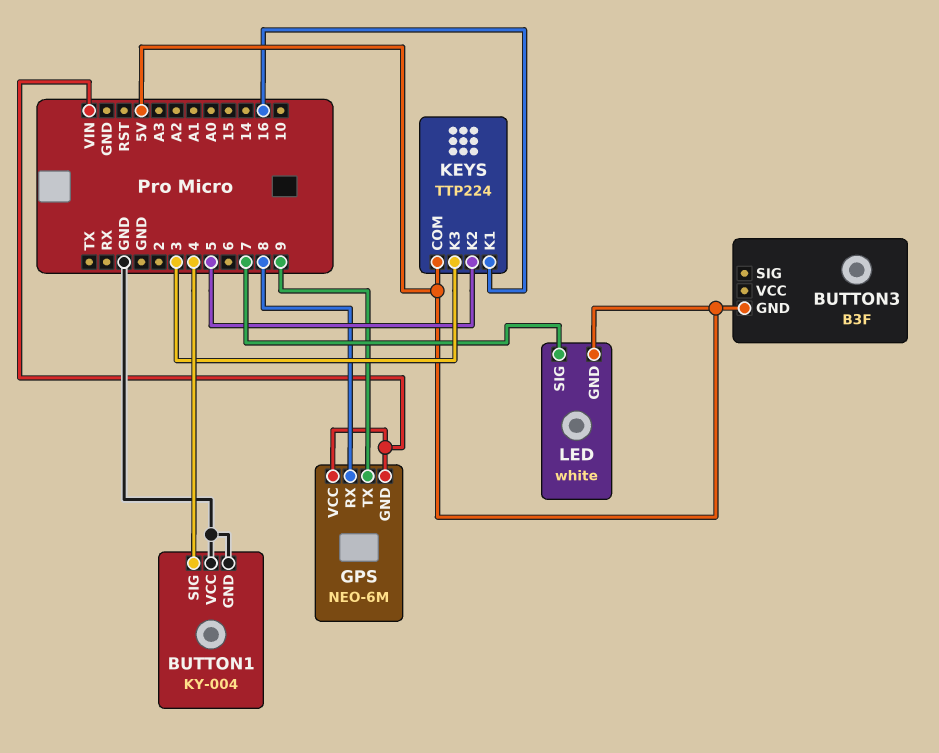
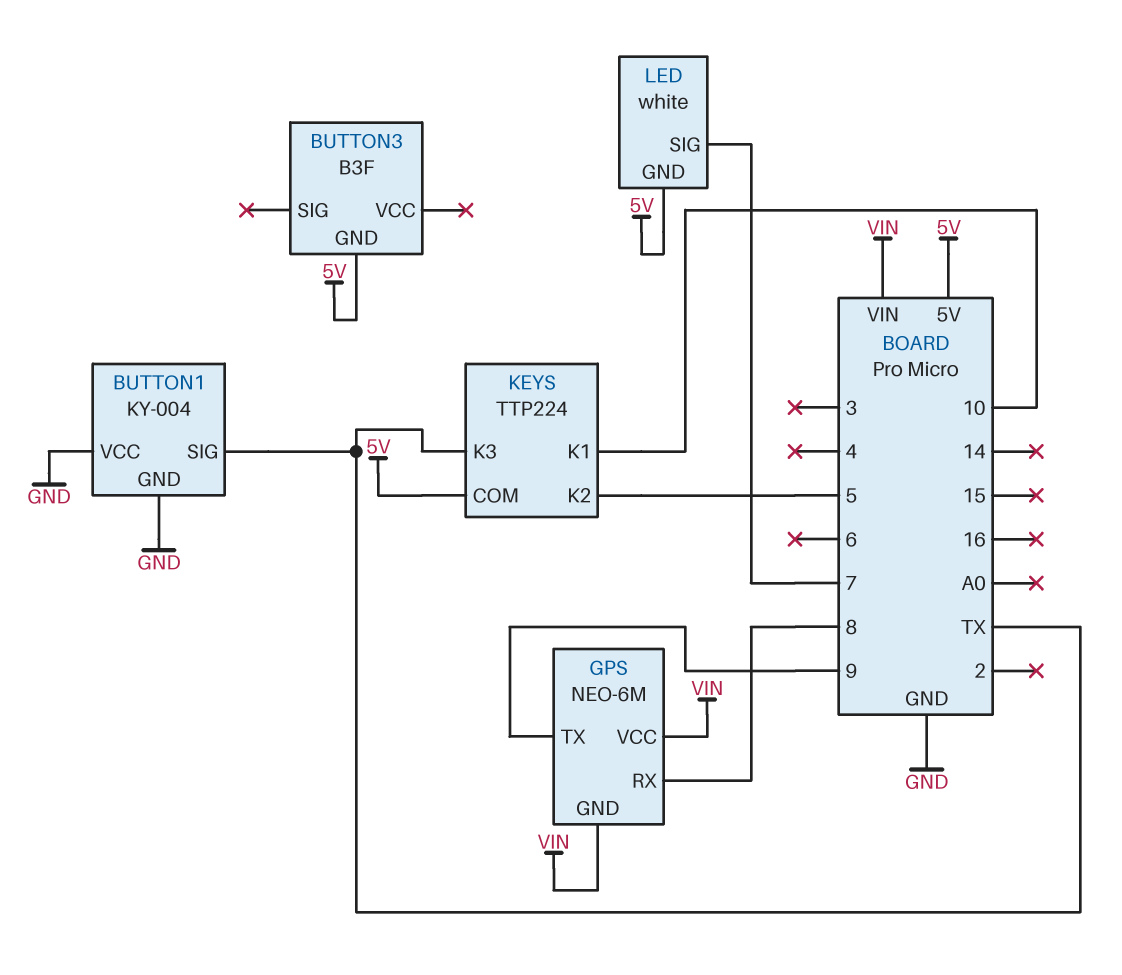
BUTTON1 pin SIG: 4 -> TX
KEYS pin K1: 16 -> 10
KEYS pin K3: 3 -> TX

